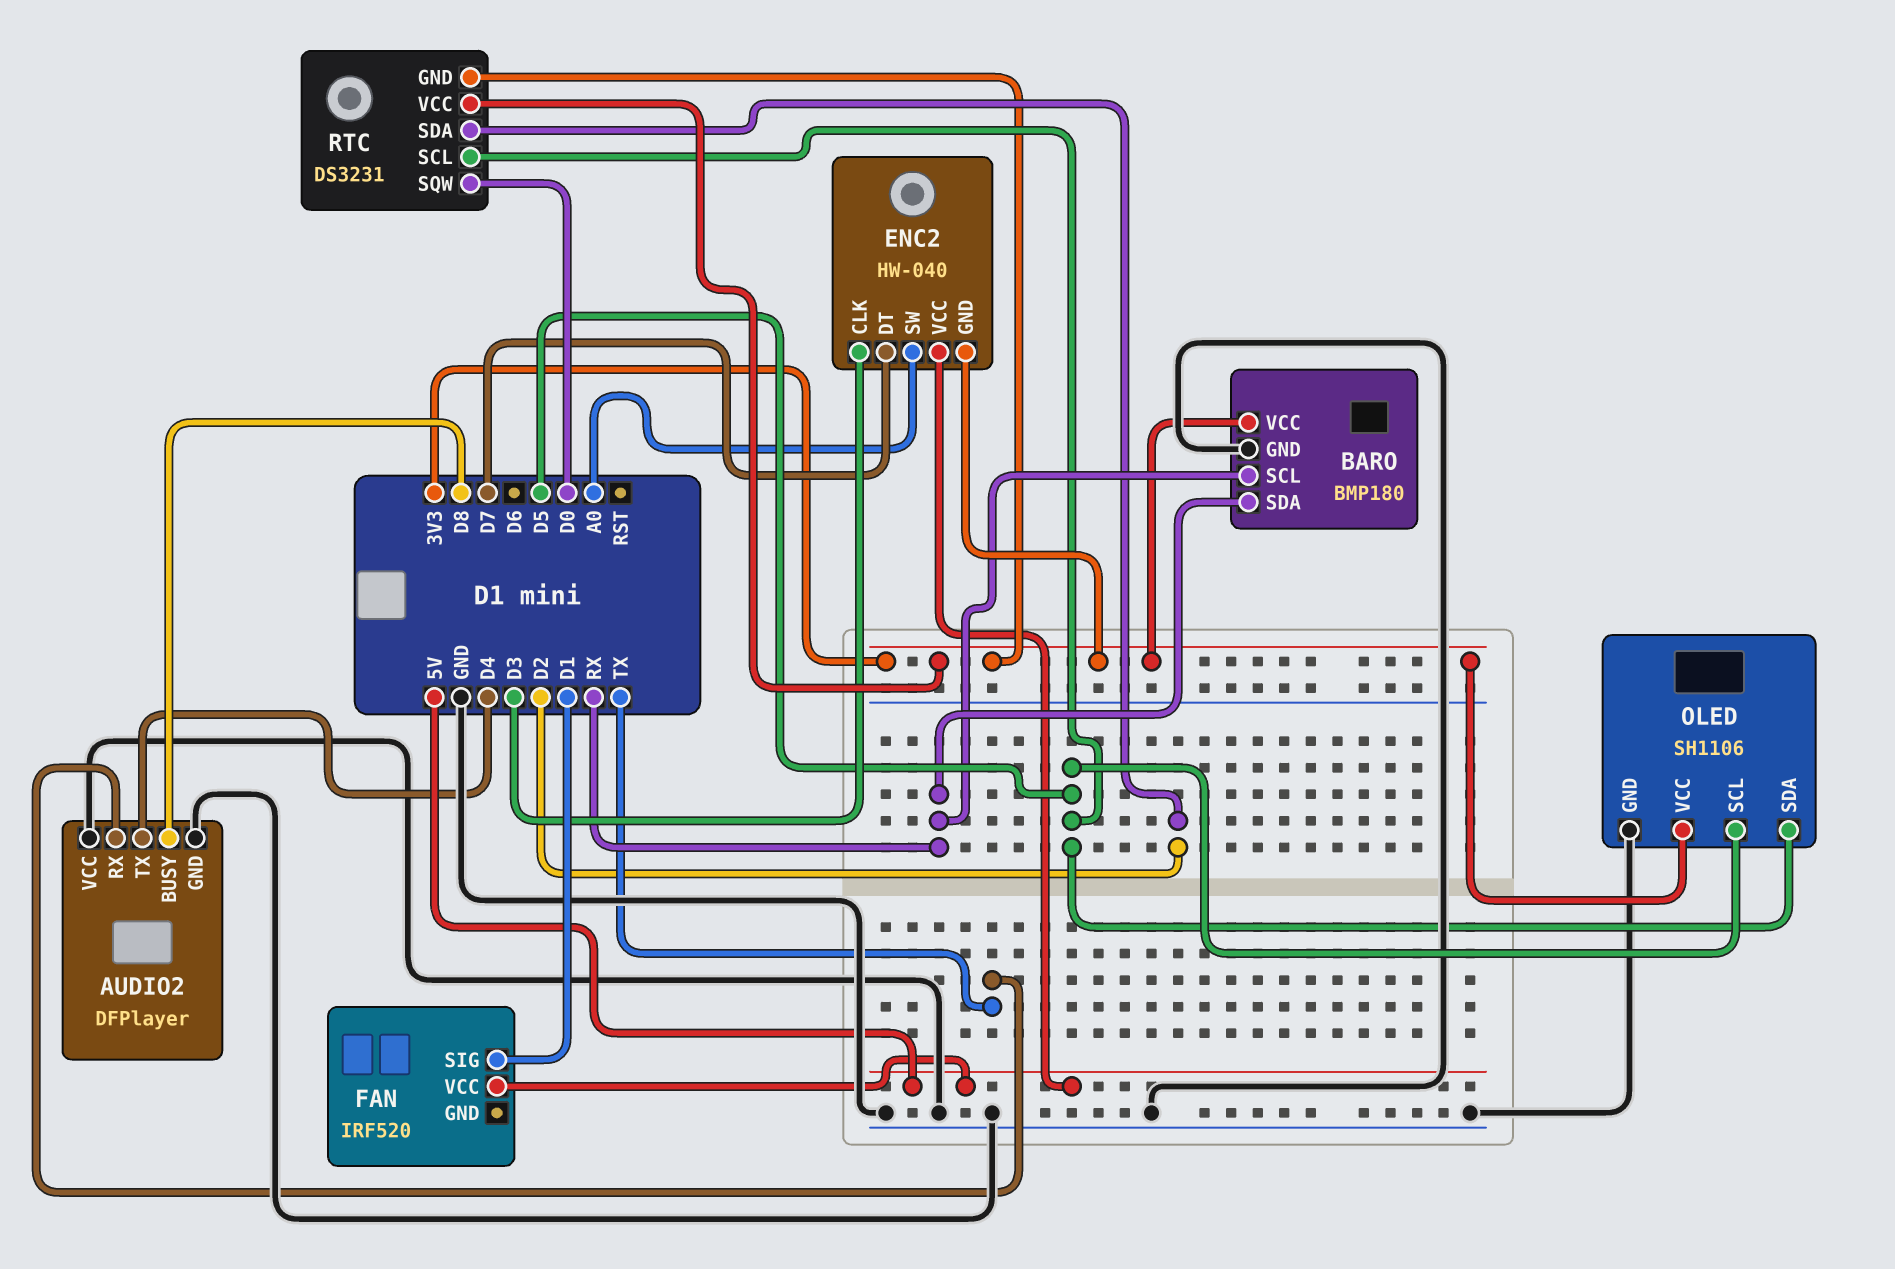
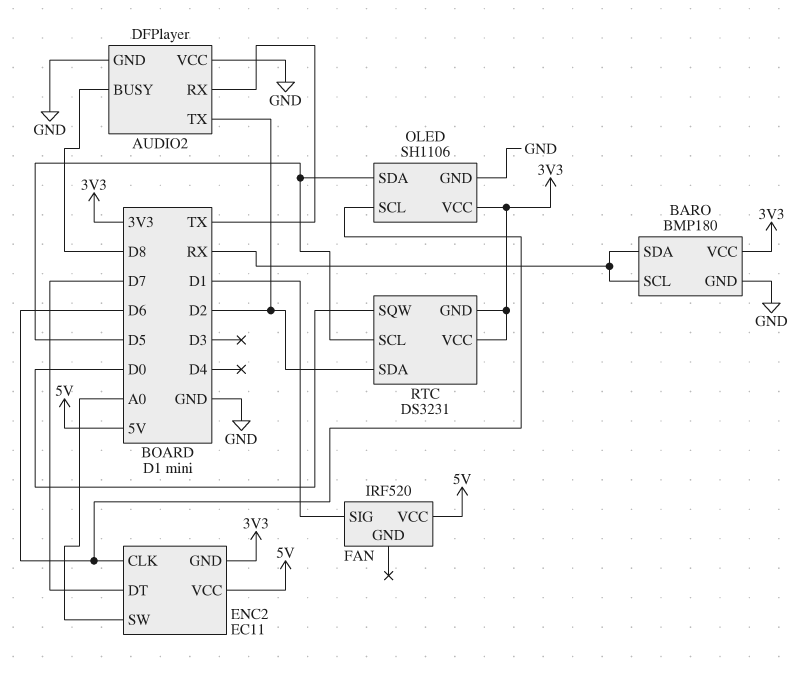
AUDIO2 pin TX: D4 -> D2
ENC2: HW-040 -> EC11
ENC2 pin CLK: D3 -> D6
OLED pin SCL: D5 -> D6

